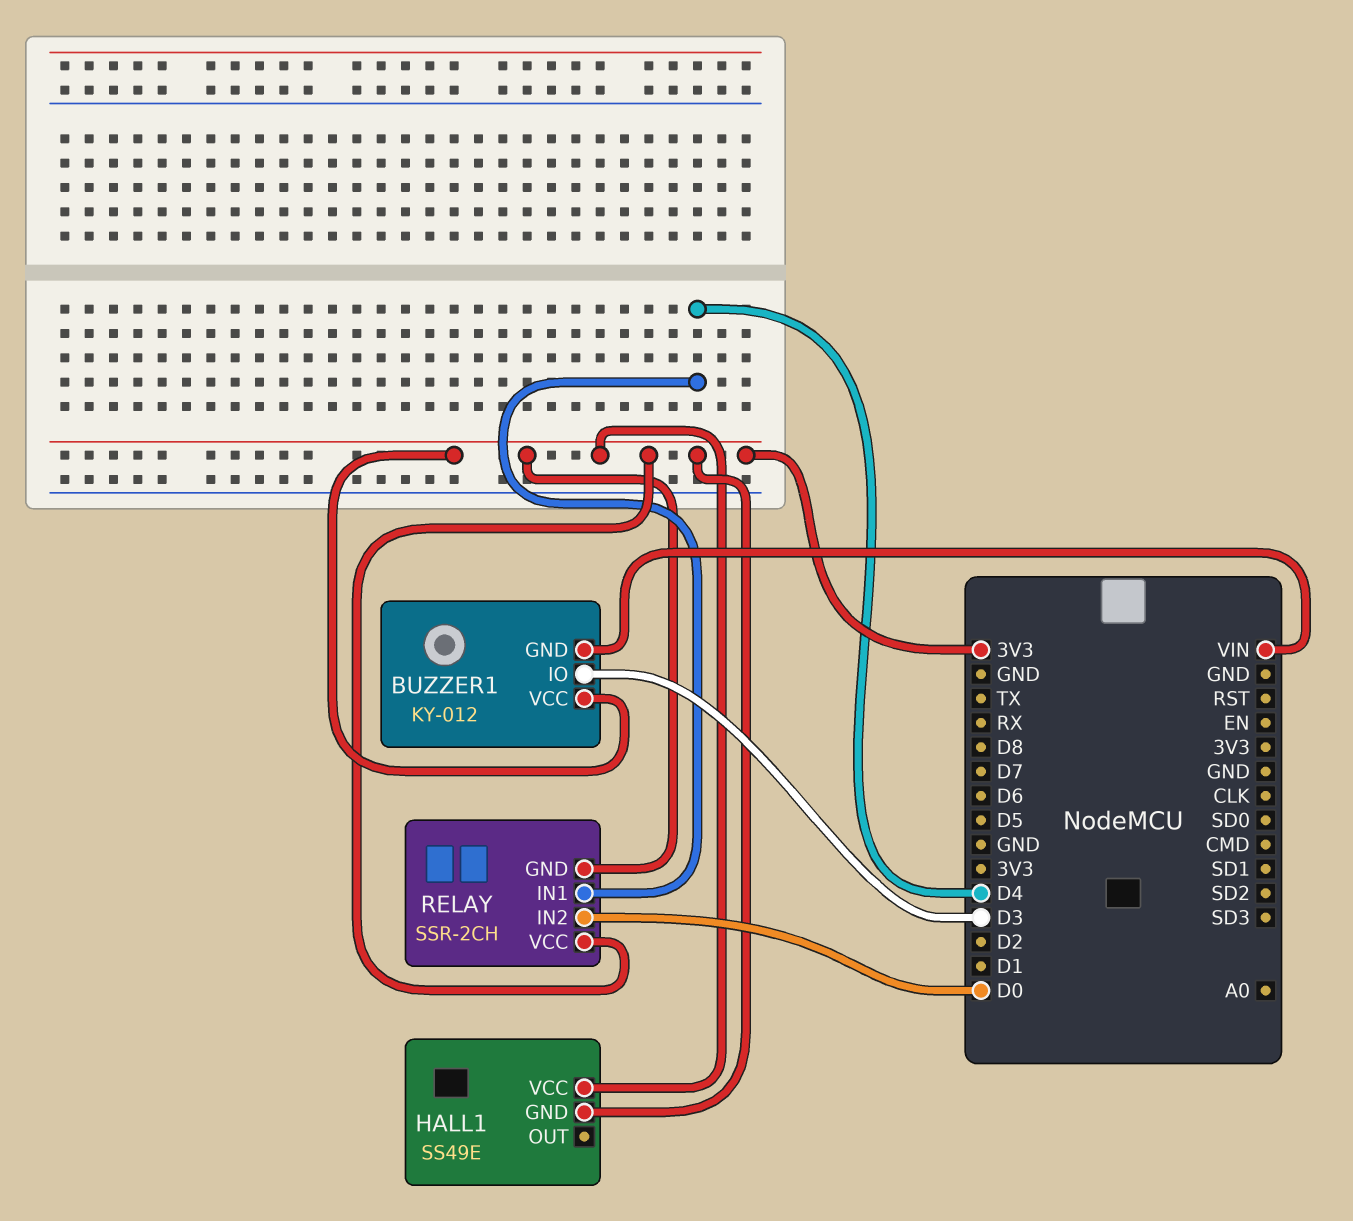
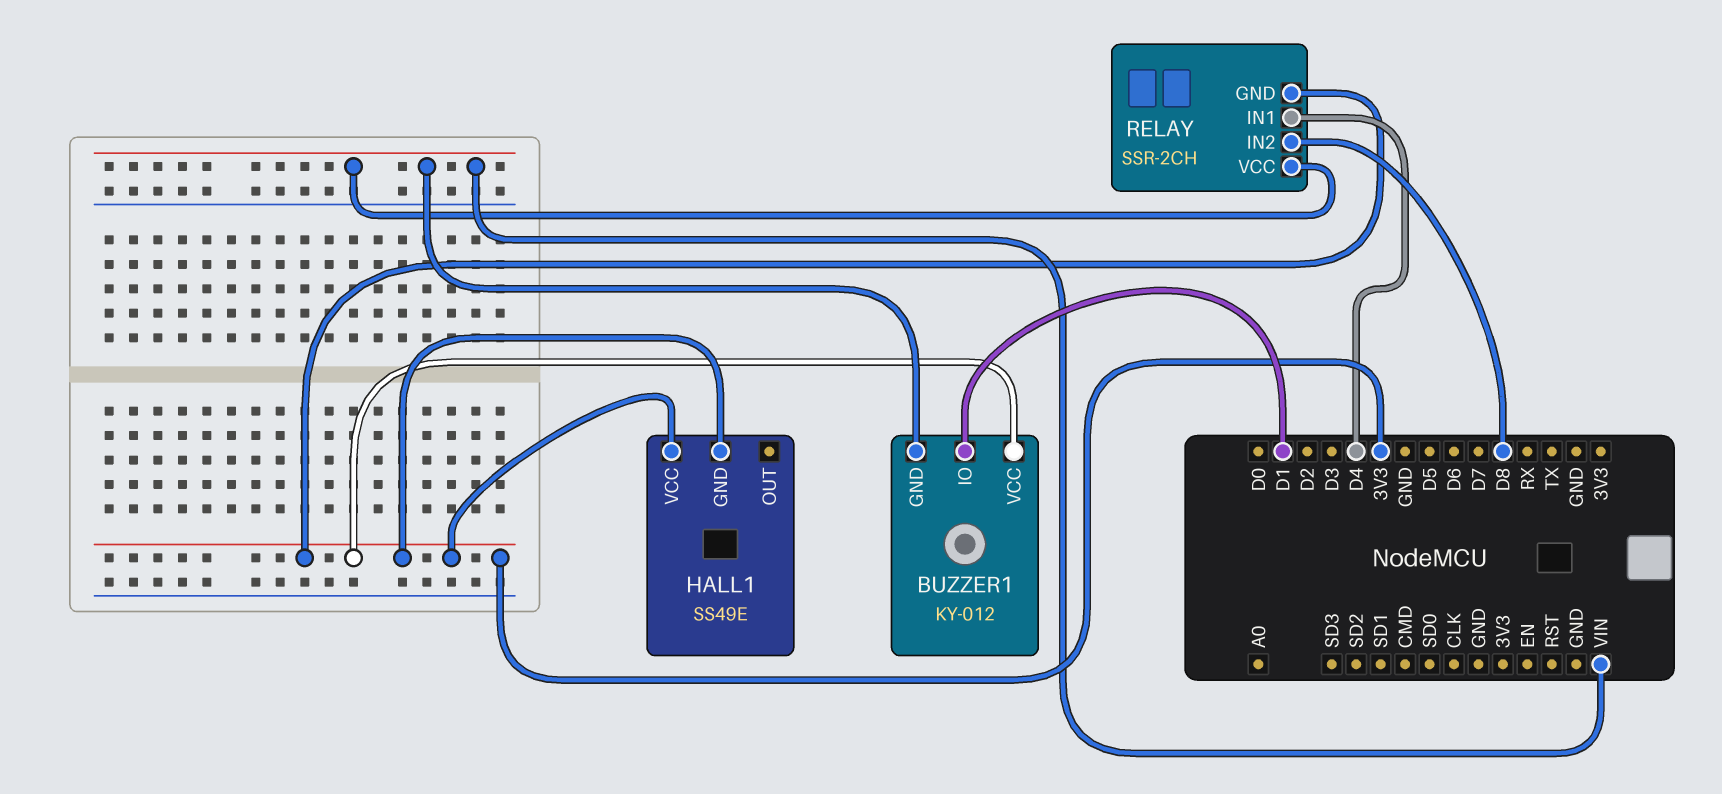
BUZZER1 pin IO: D3 -> D1
RELAY pin IN2: D0 -> D8
RELAY pin VCC: 3V3 -> VIN

